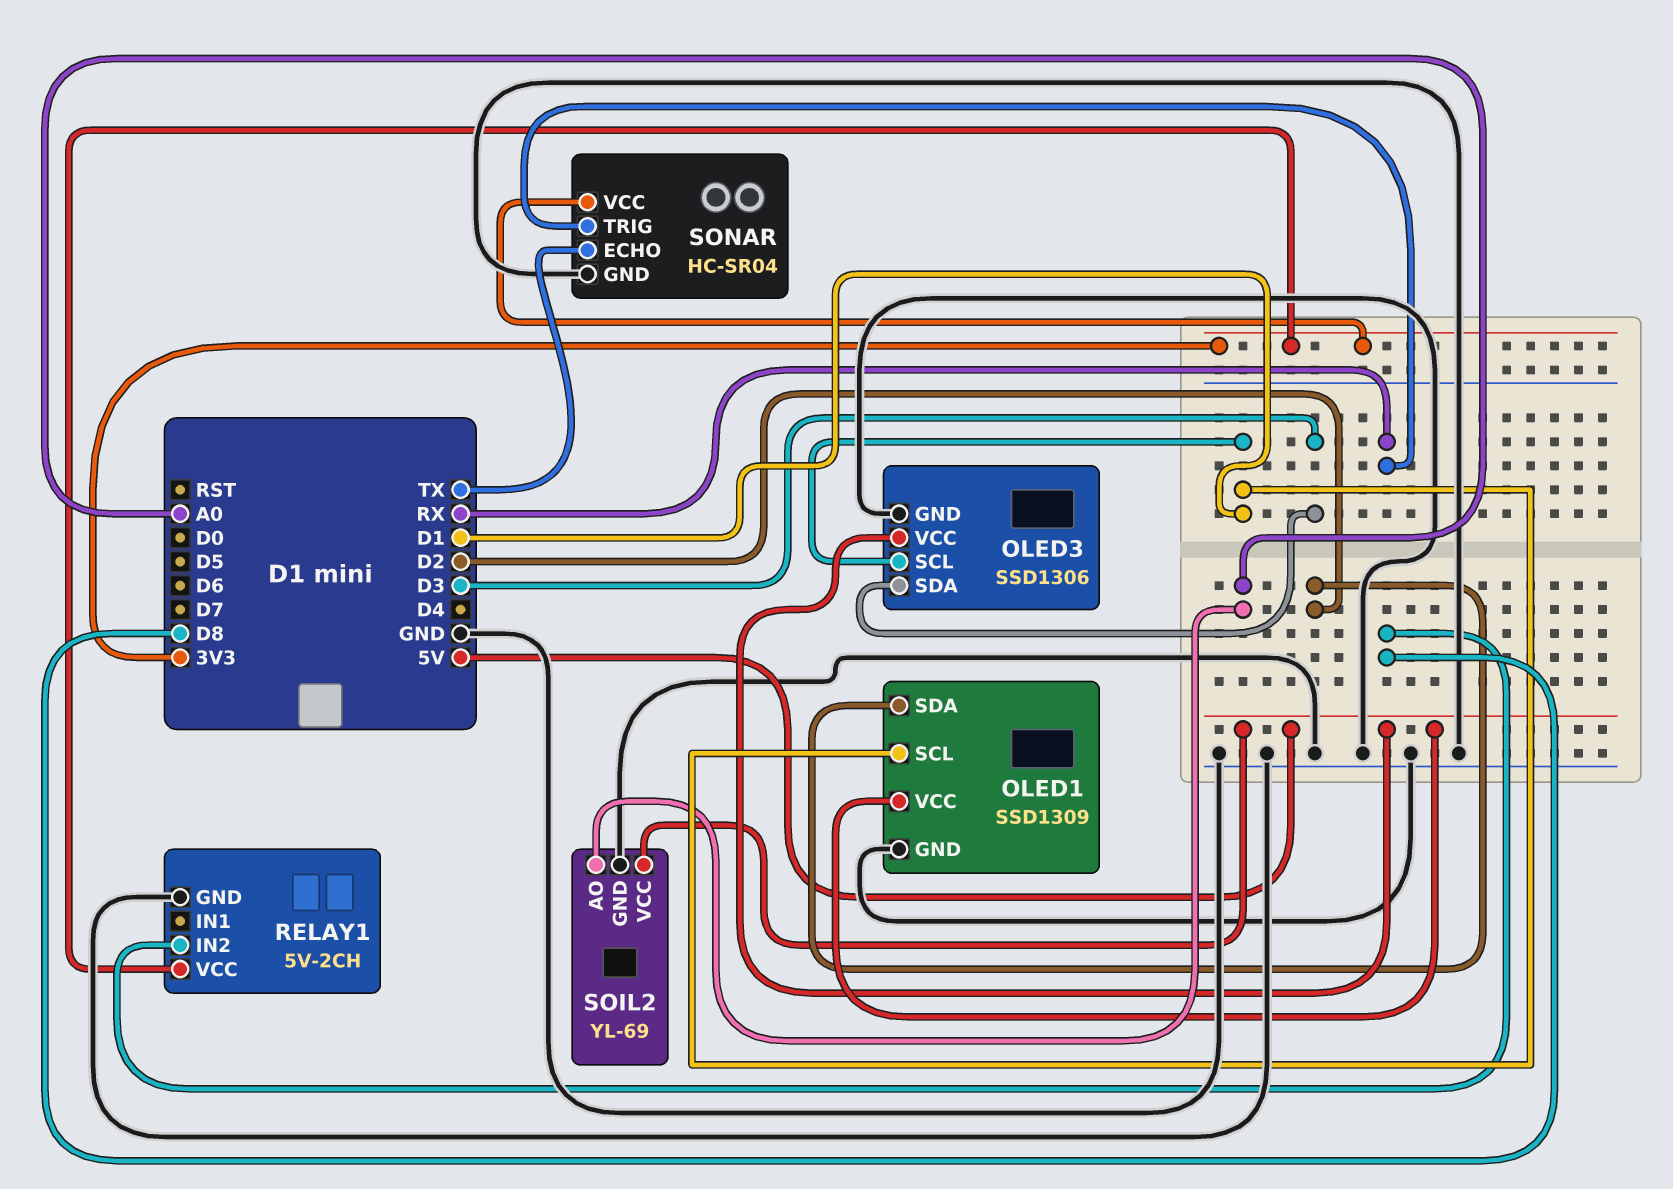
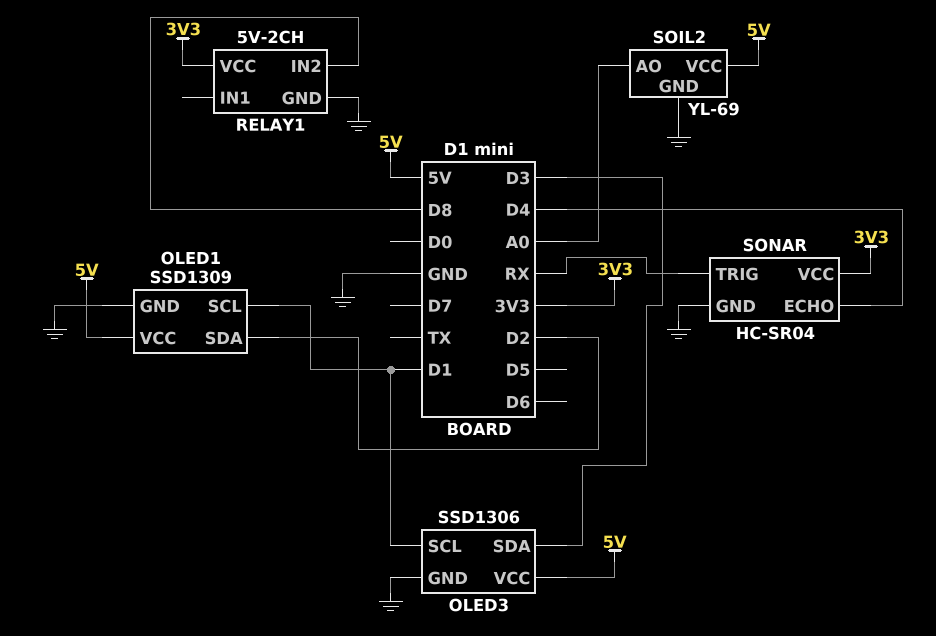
SONAR pin ECHO: TX -> D4

